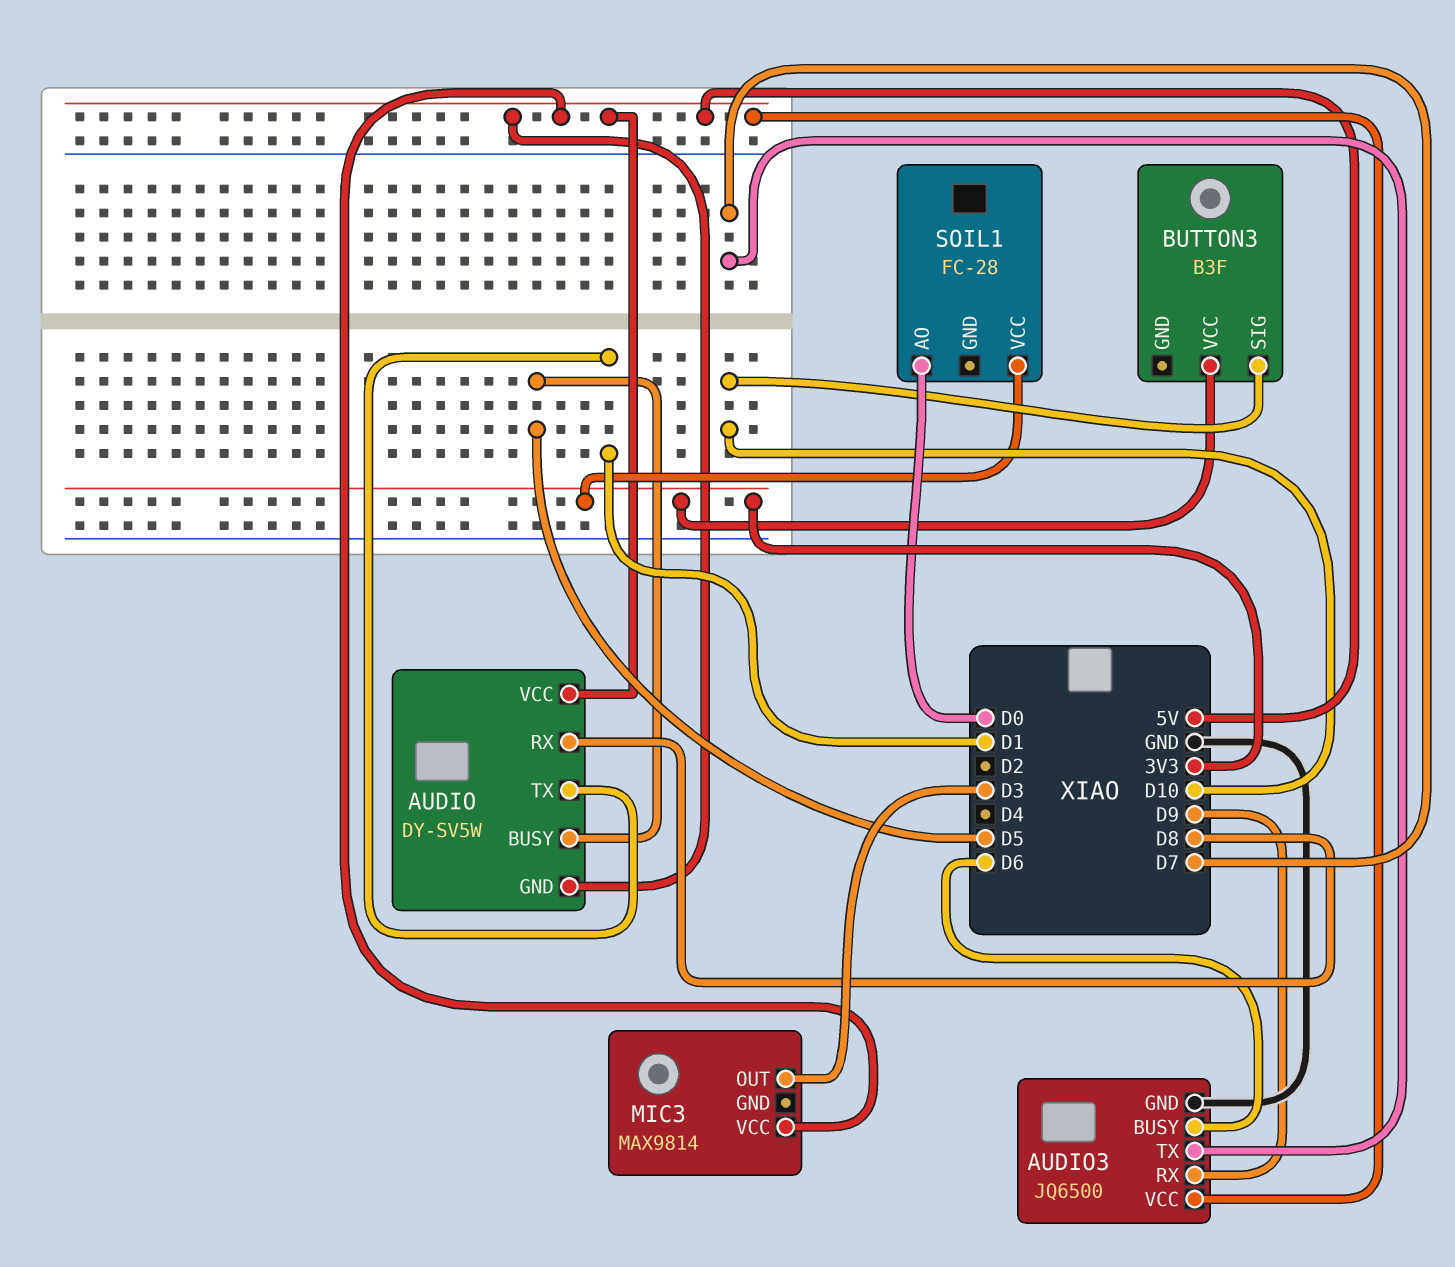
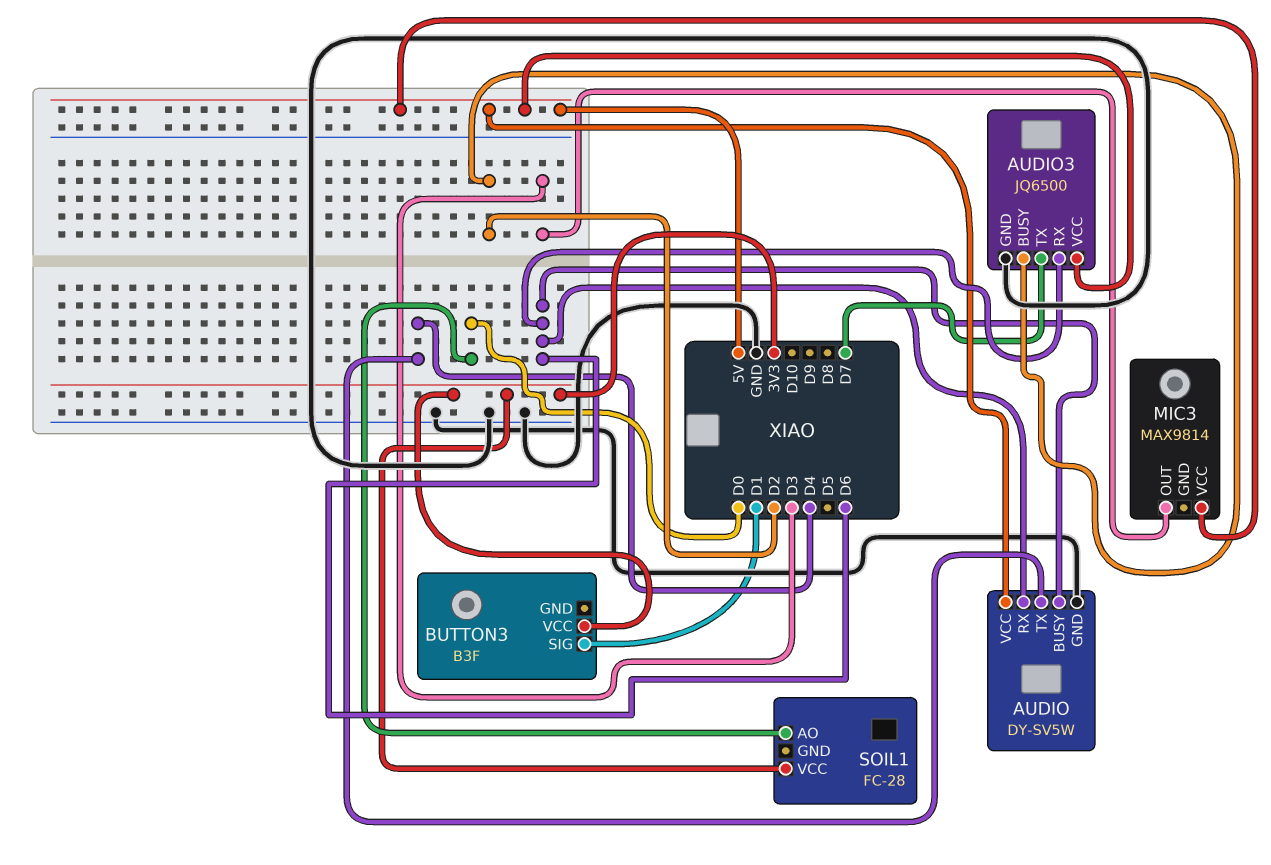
AUDIO pin BUSY: D5 -> D6
AUDIO pin GND: 5V -> GND
AUDIO pin RX: D8 -> D6
AUDIO pin TX: D1 -> D4
AUDIO3 pin BUSY: D6 -> D2
AUDIO3 pin RX: D9 -> D6
BUTTON3 pin SIG: D10 -> D1

